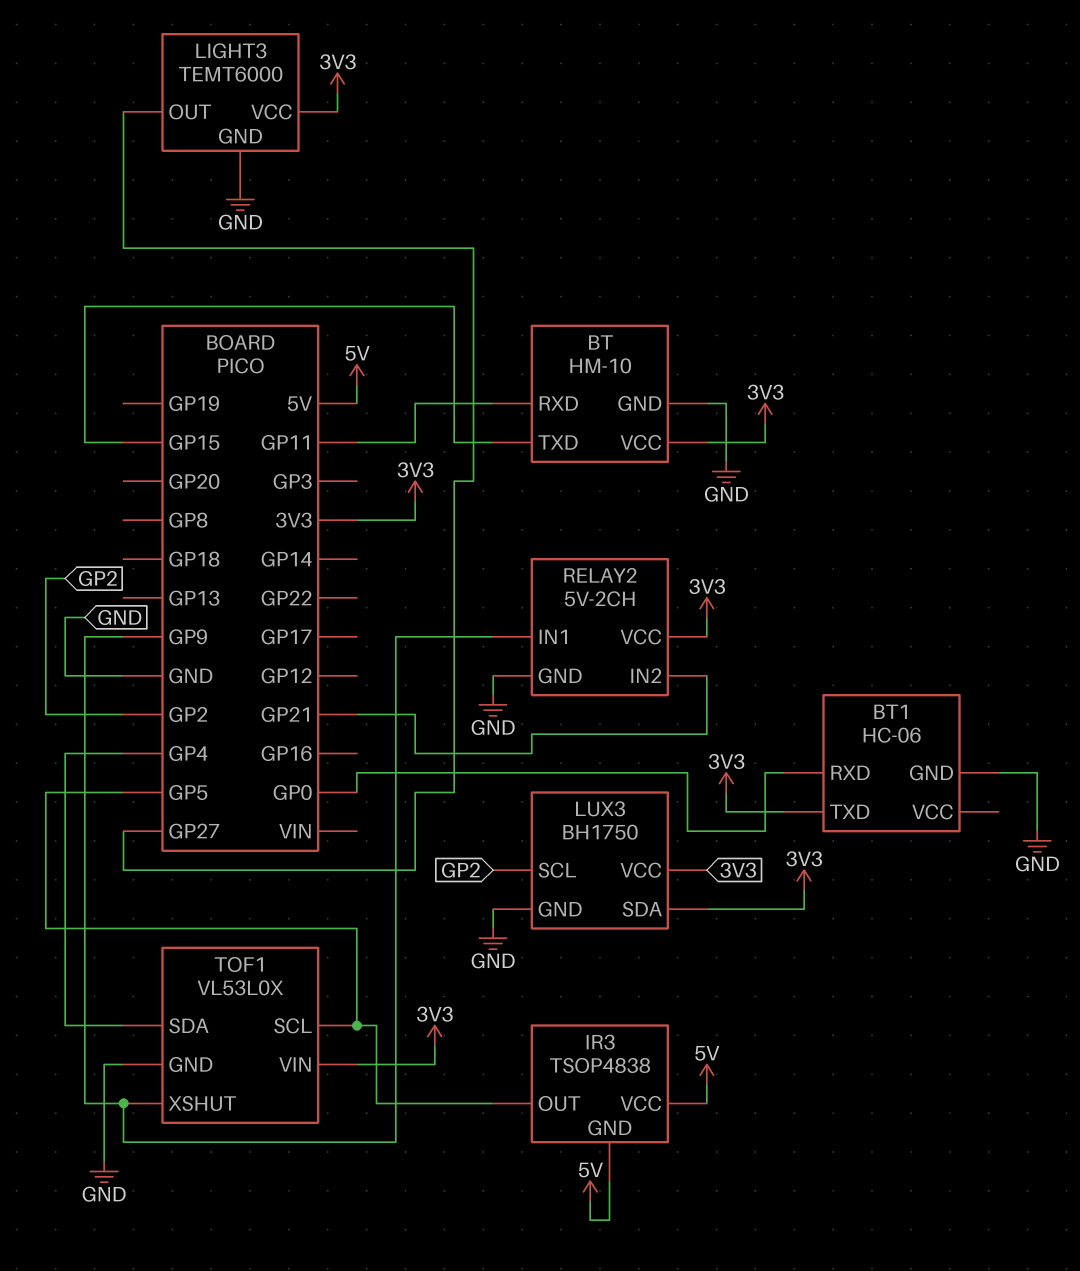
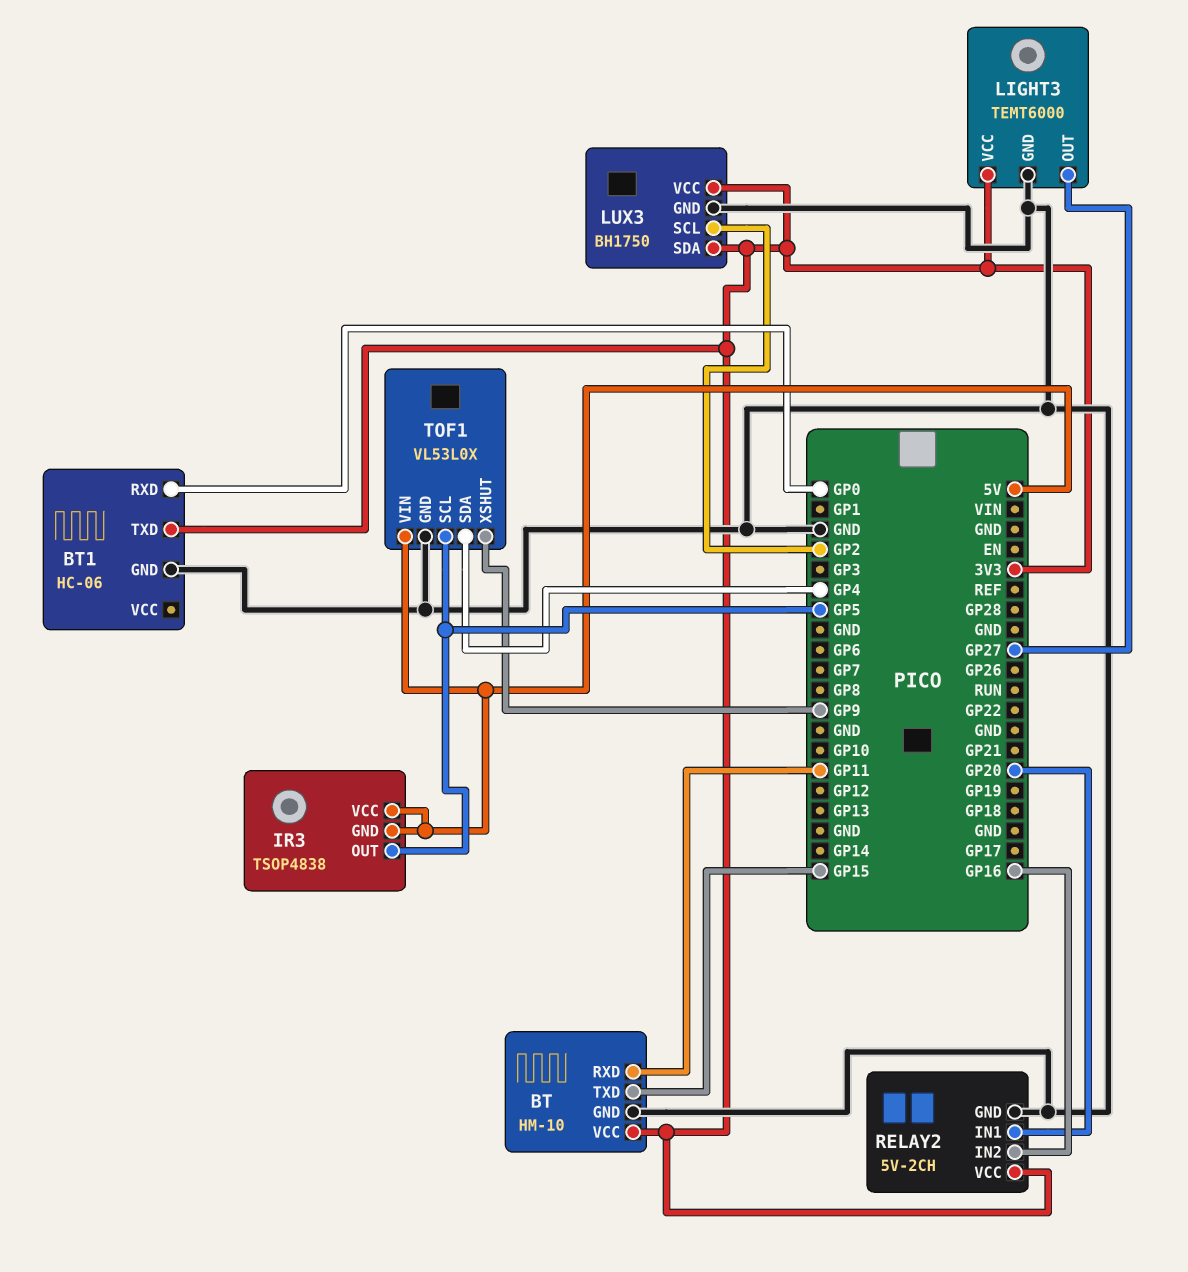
RELAY2 pin IN1: GP9 -> GP20
RELAY2 pin IN2: GP21 -> GP16
TOF1 pin VIN: 3V3 -> 5V

